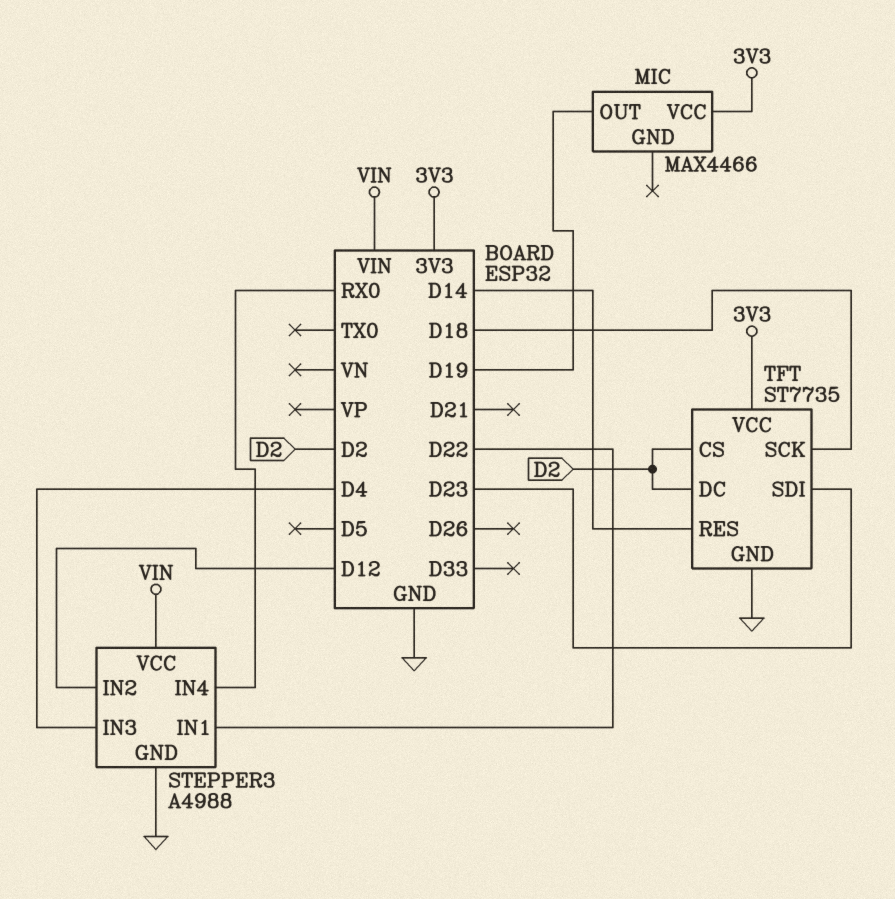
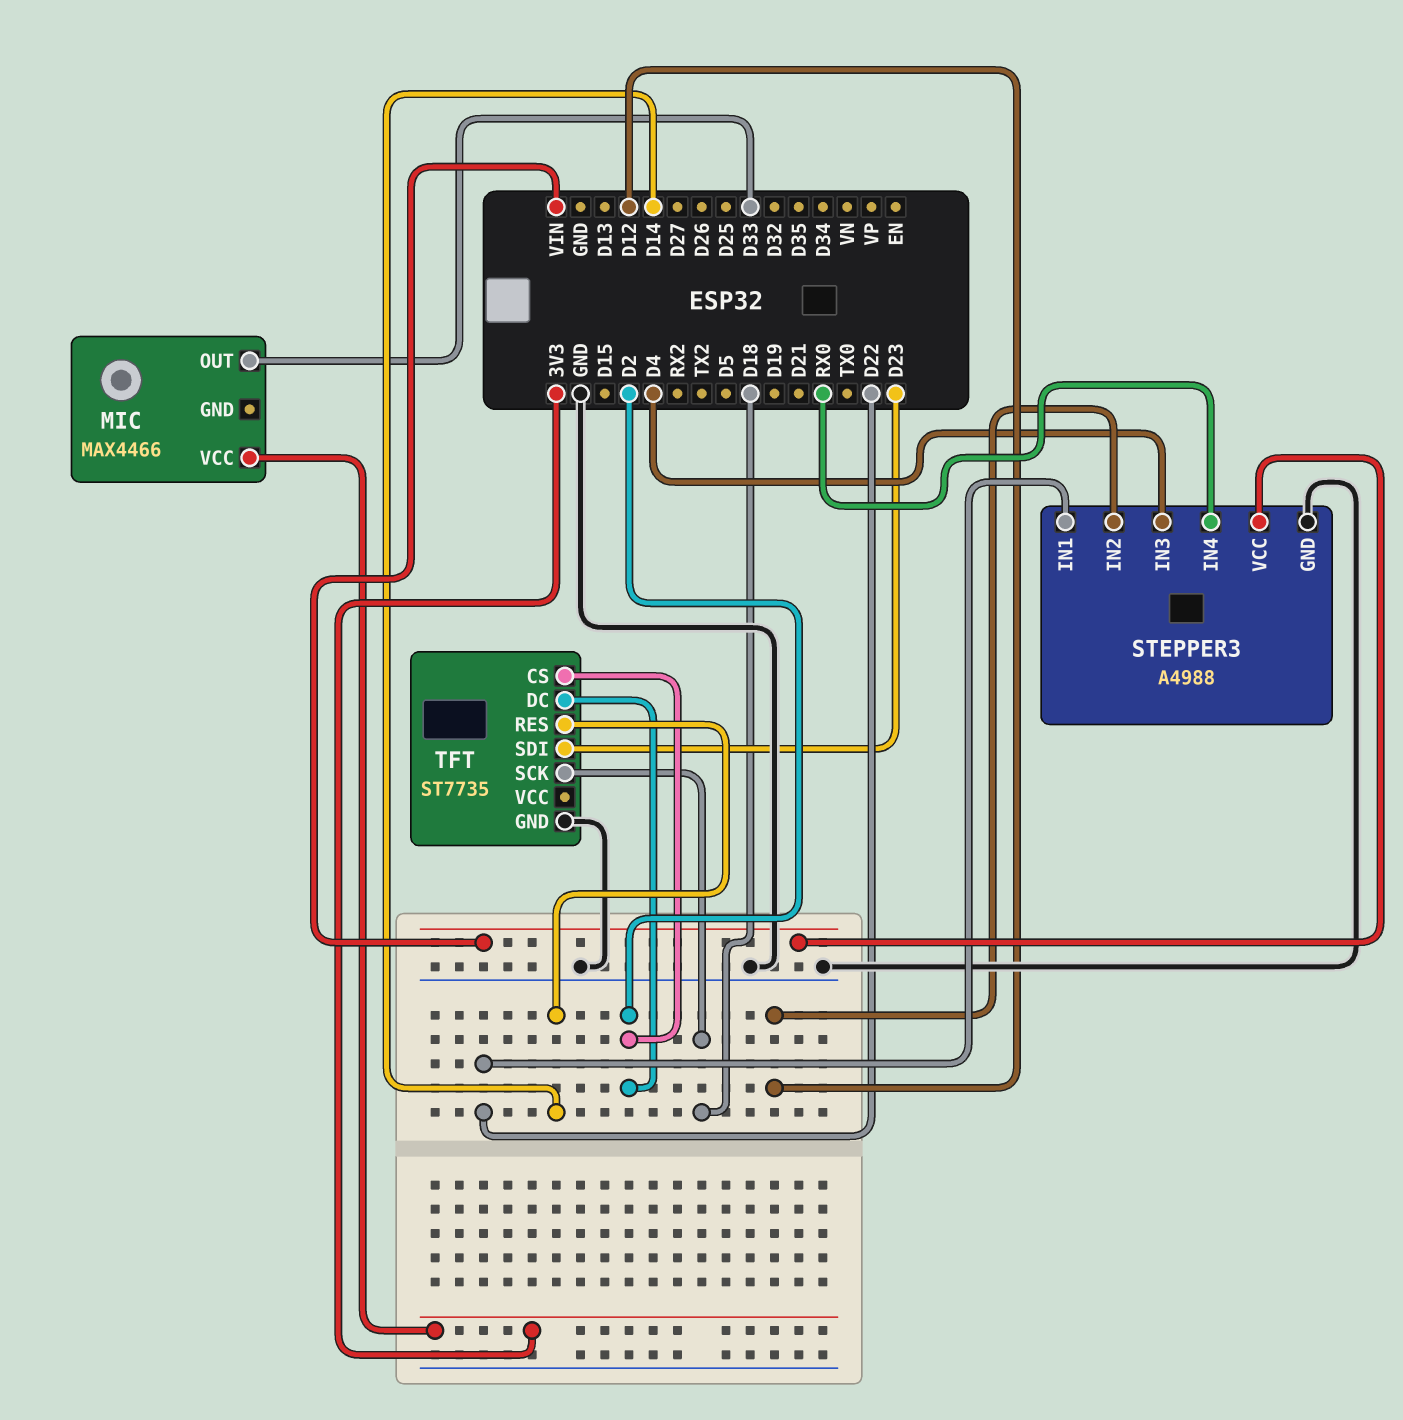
MIC pin OUT: D19 -> D33
TFT pin VCC: 3V3 -> none

